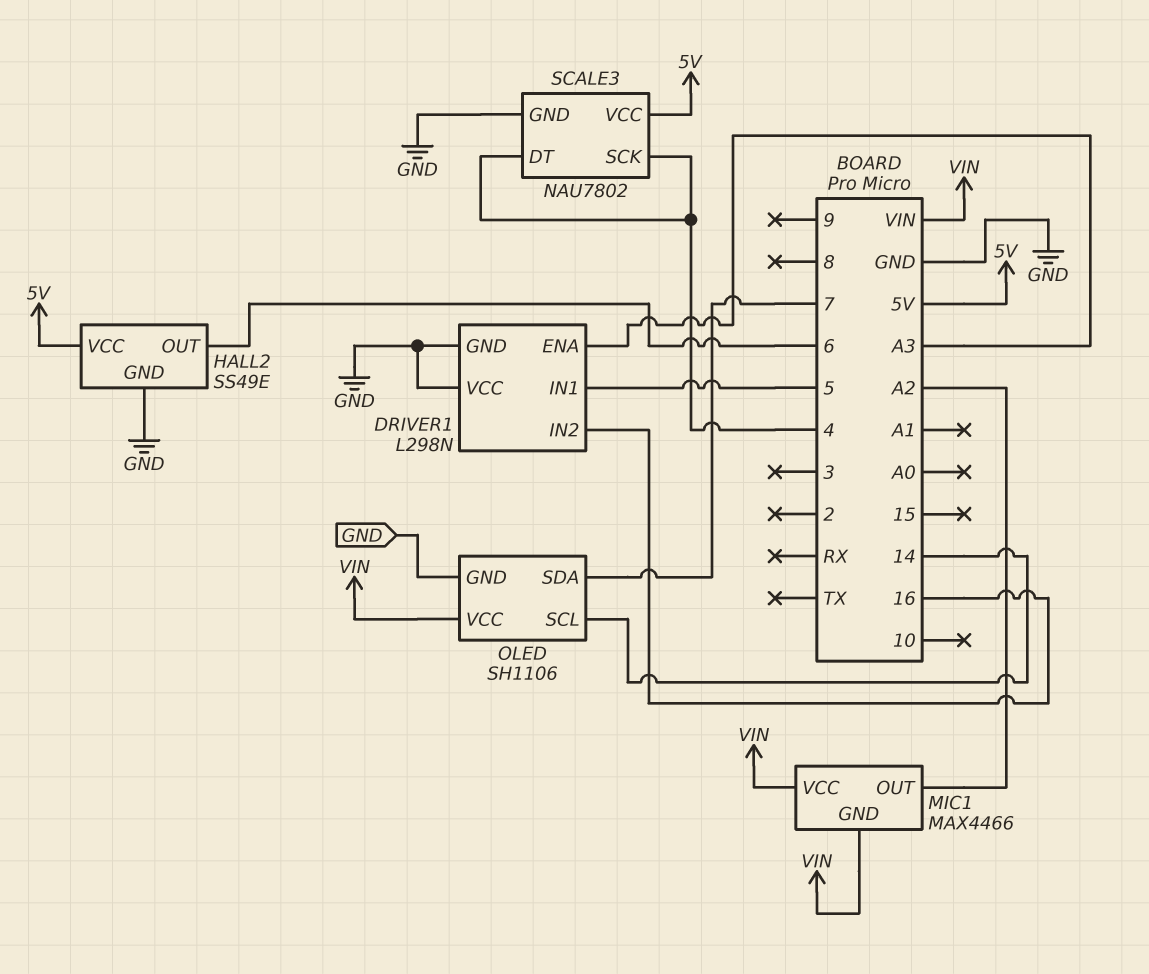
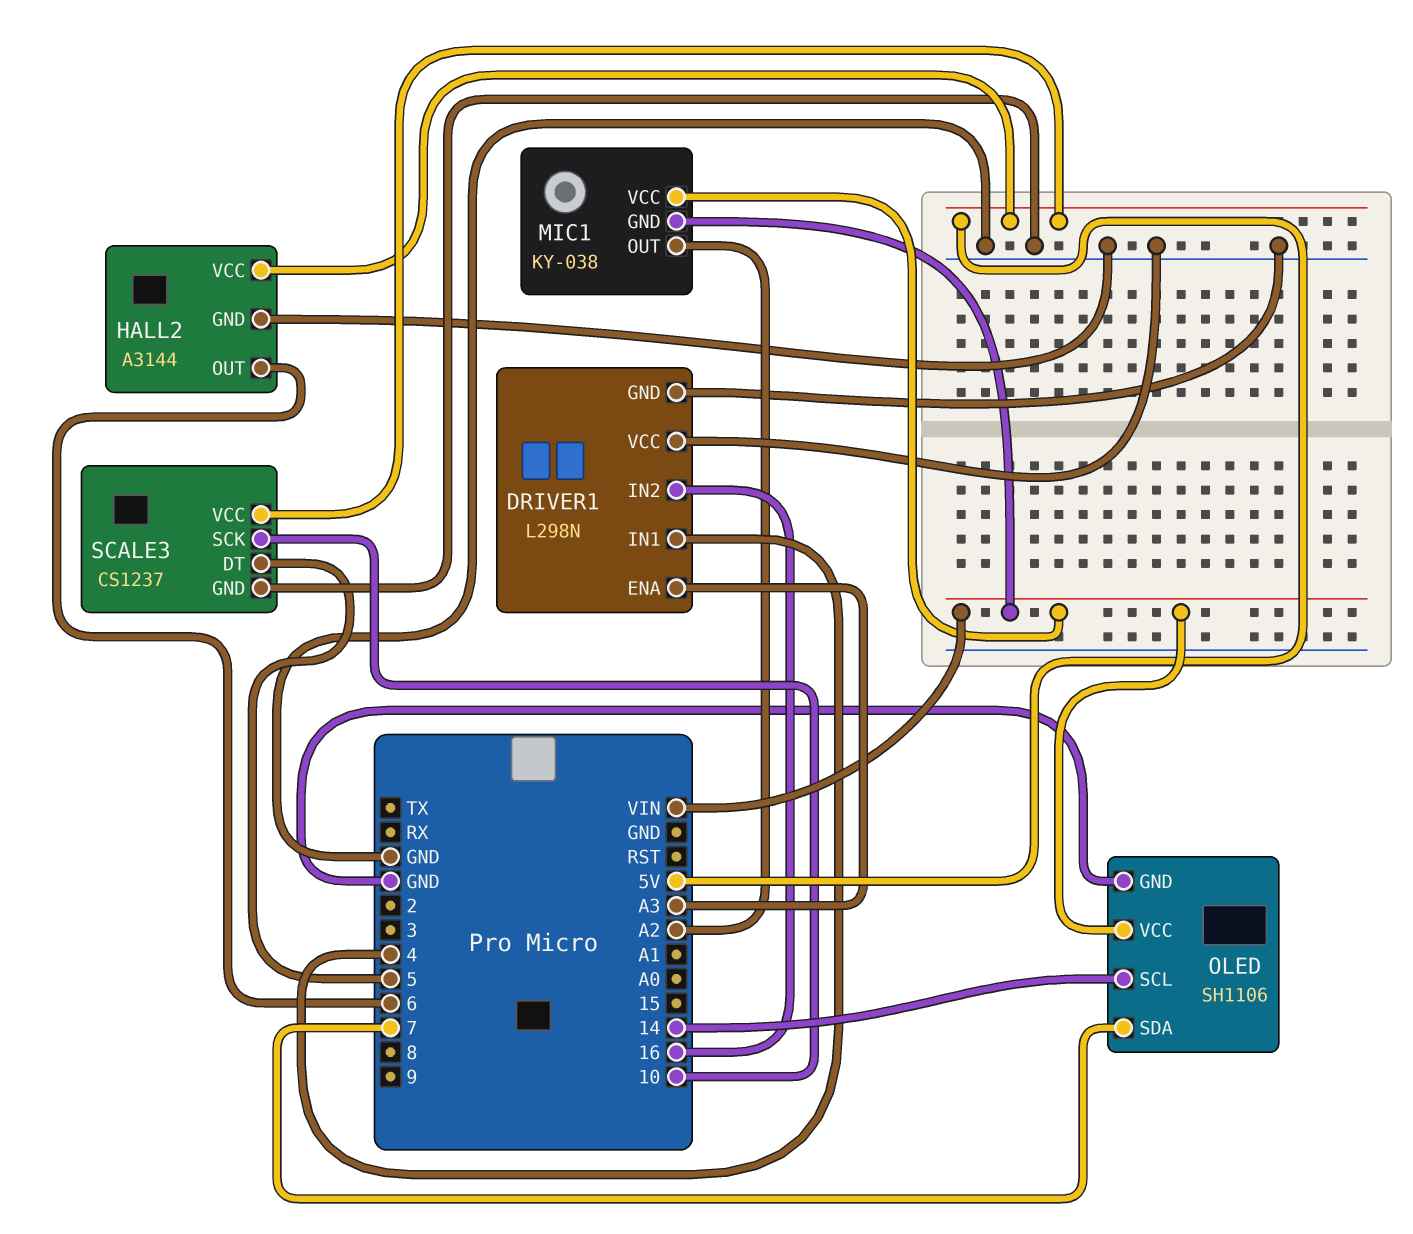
DRIVER1 pin IN1: 5 -> 4
HALL2: SS49E -> A3144
MIC1: MAX4466 -> KY-038
SCALE3: NAU7802 -> CS1237
SCALE3 pin DT: 4 -> 5
SCALE3 pin SCK: 4 -> 10

